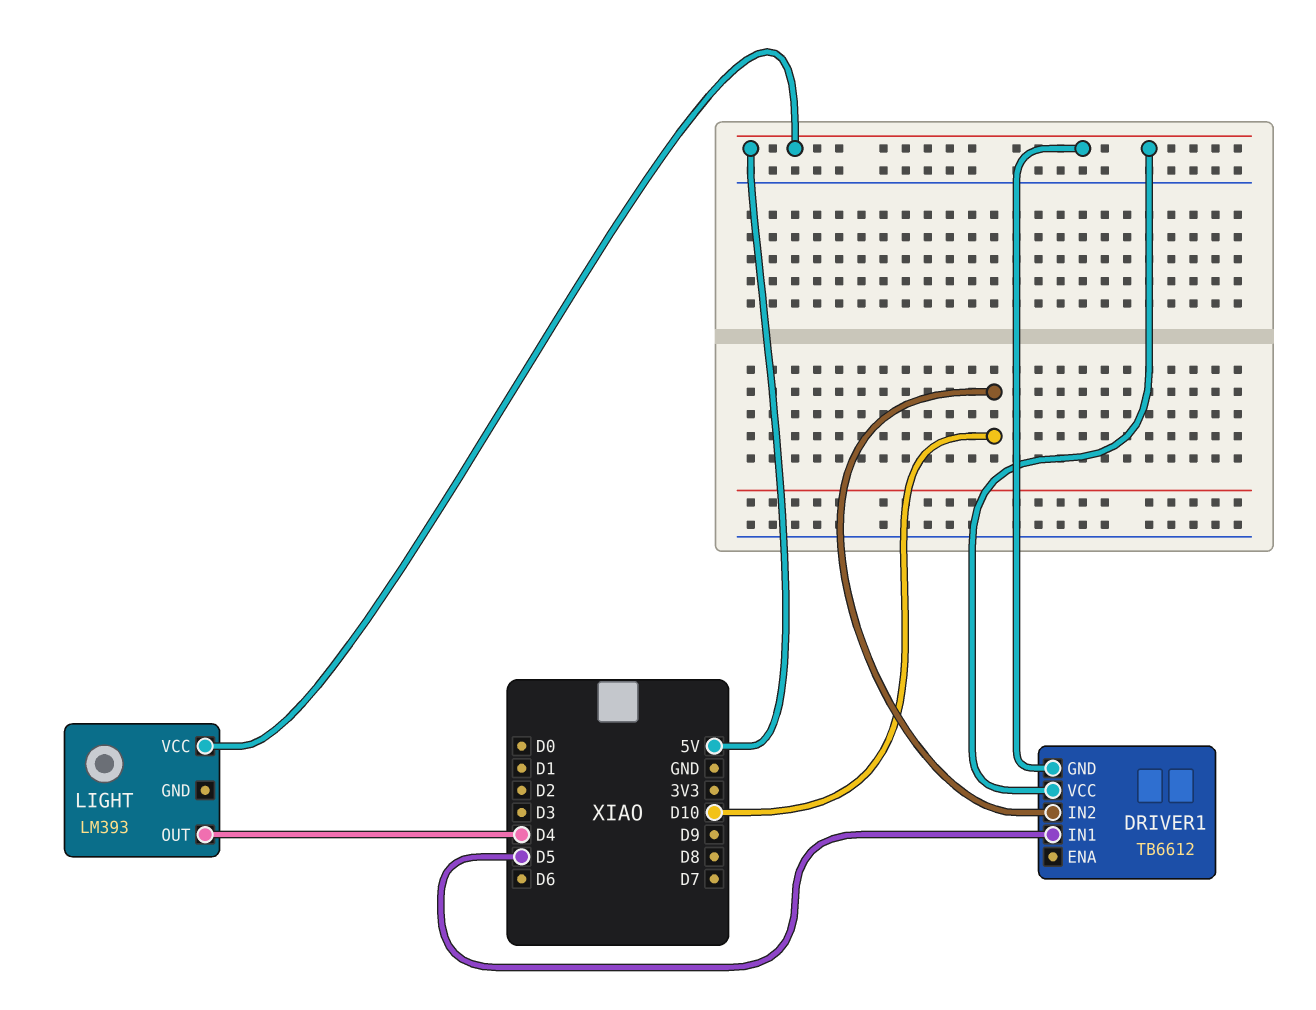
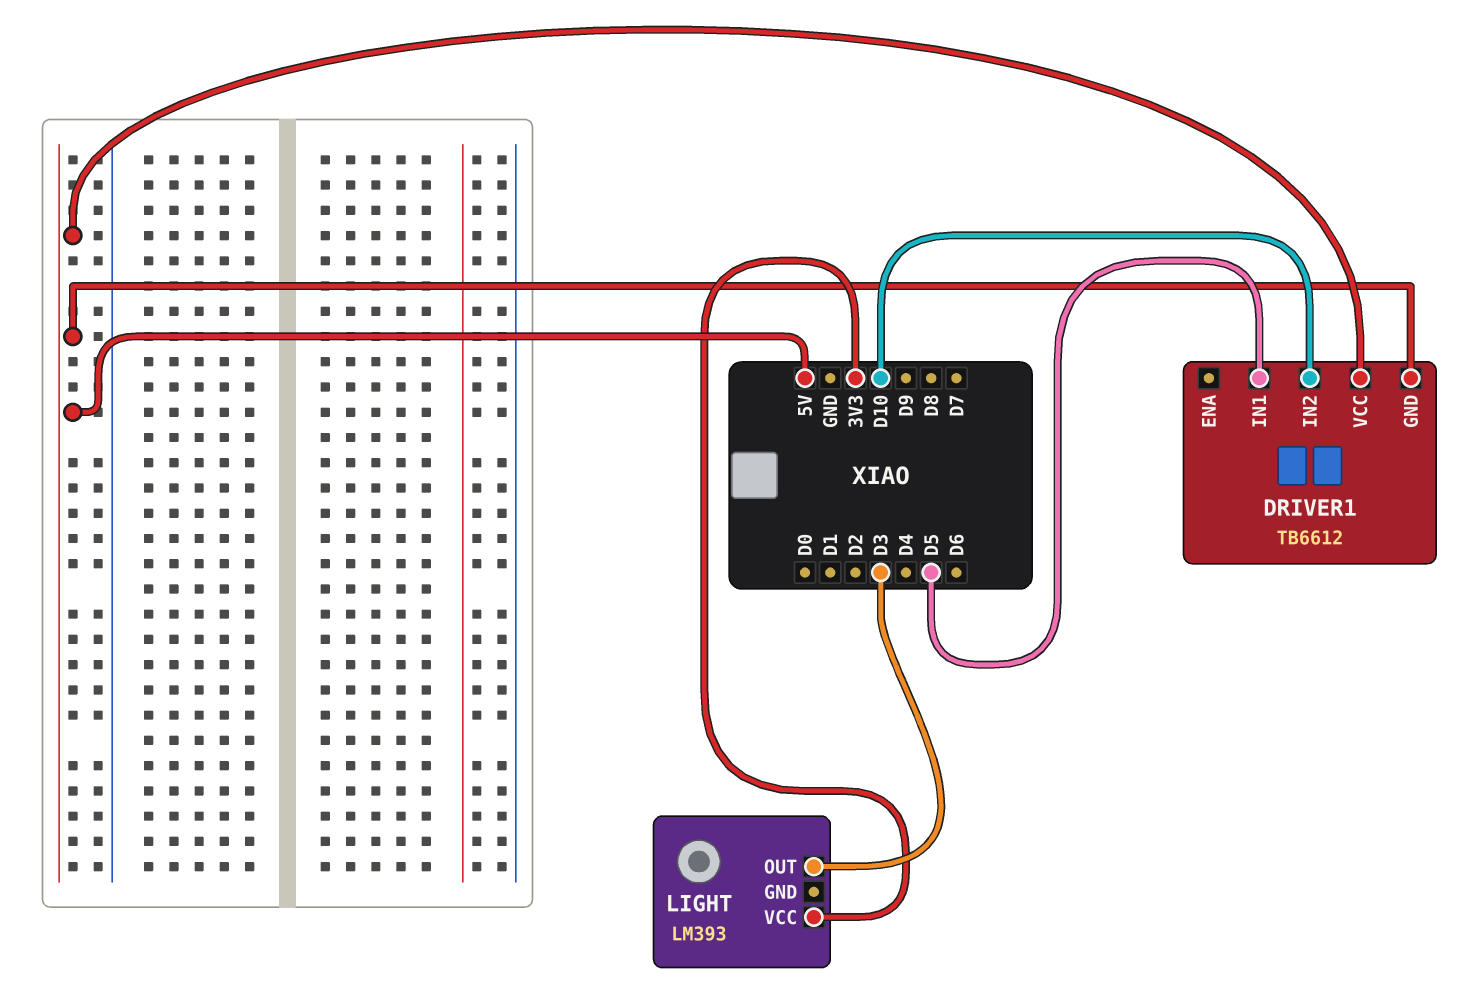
LIGHT pin OUT: D4 -> D3
LIGHT pin VCC: 5V -> 3V3

